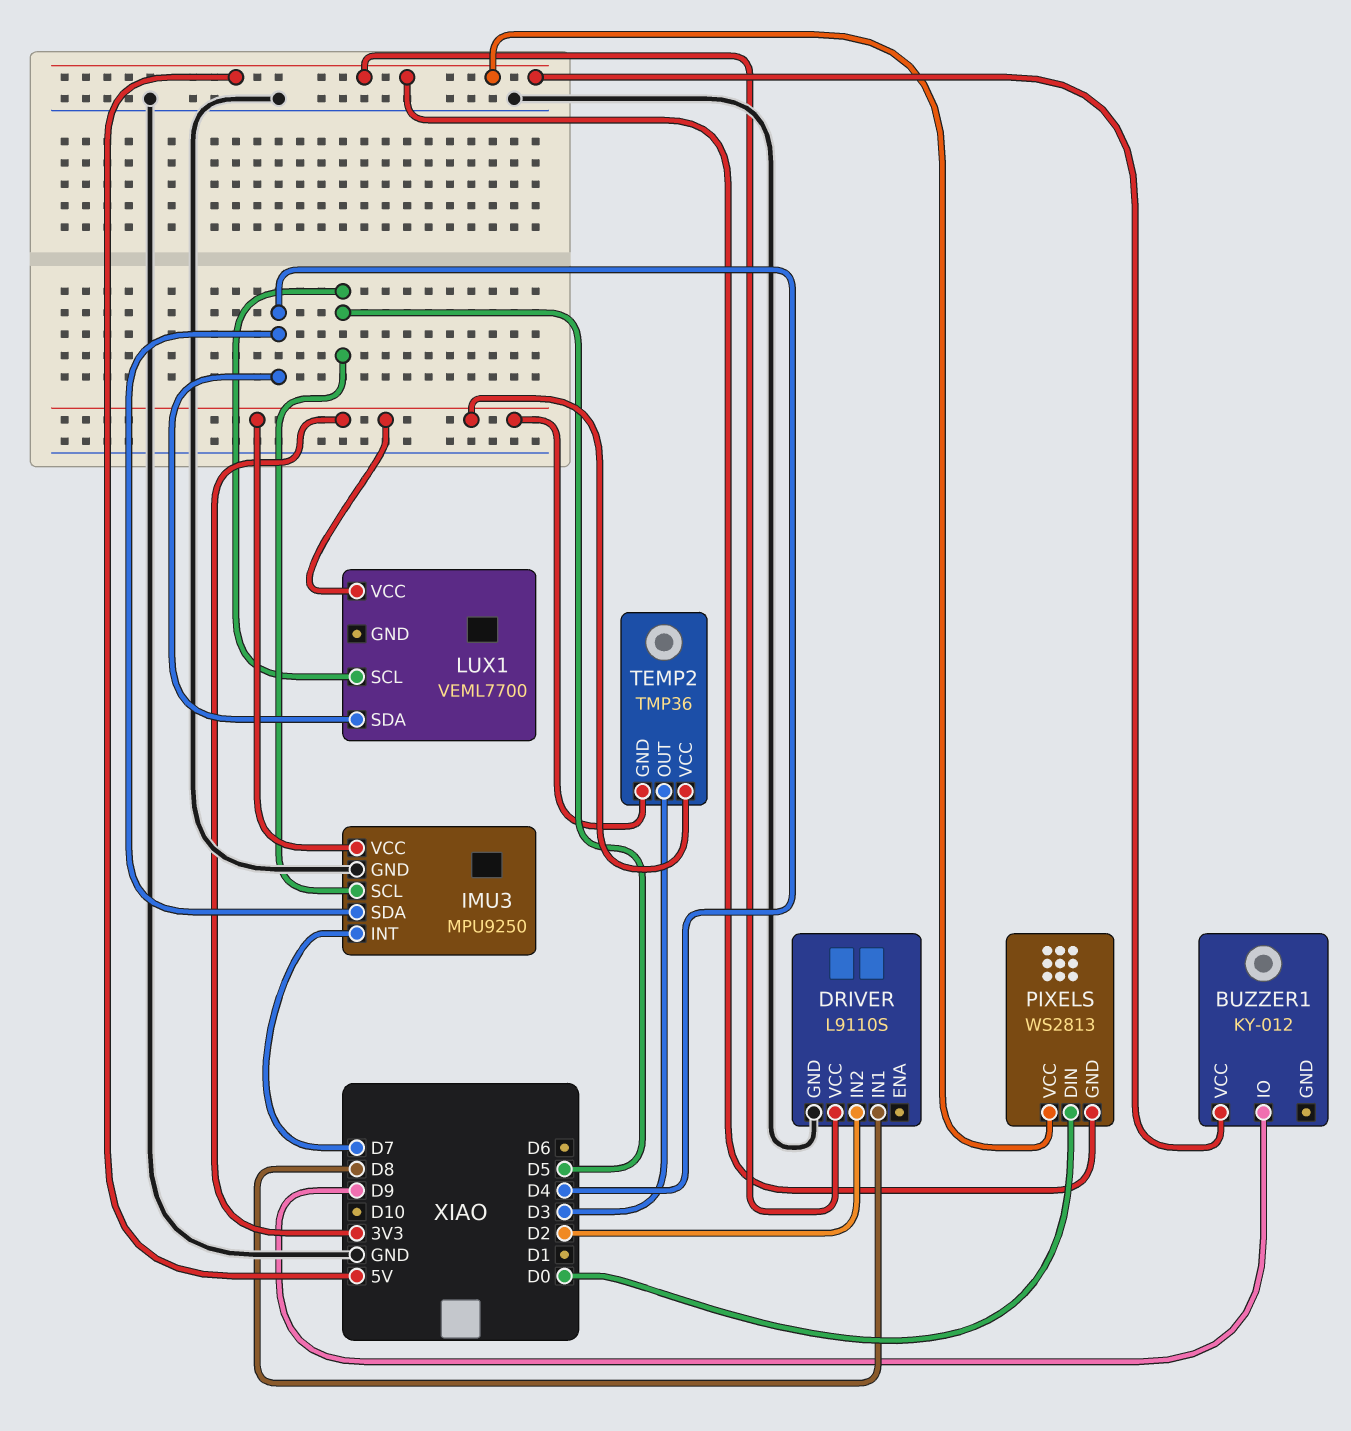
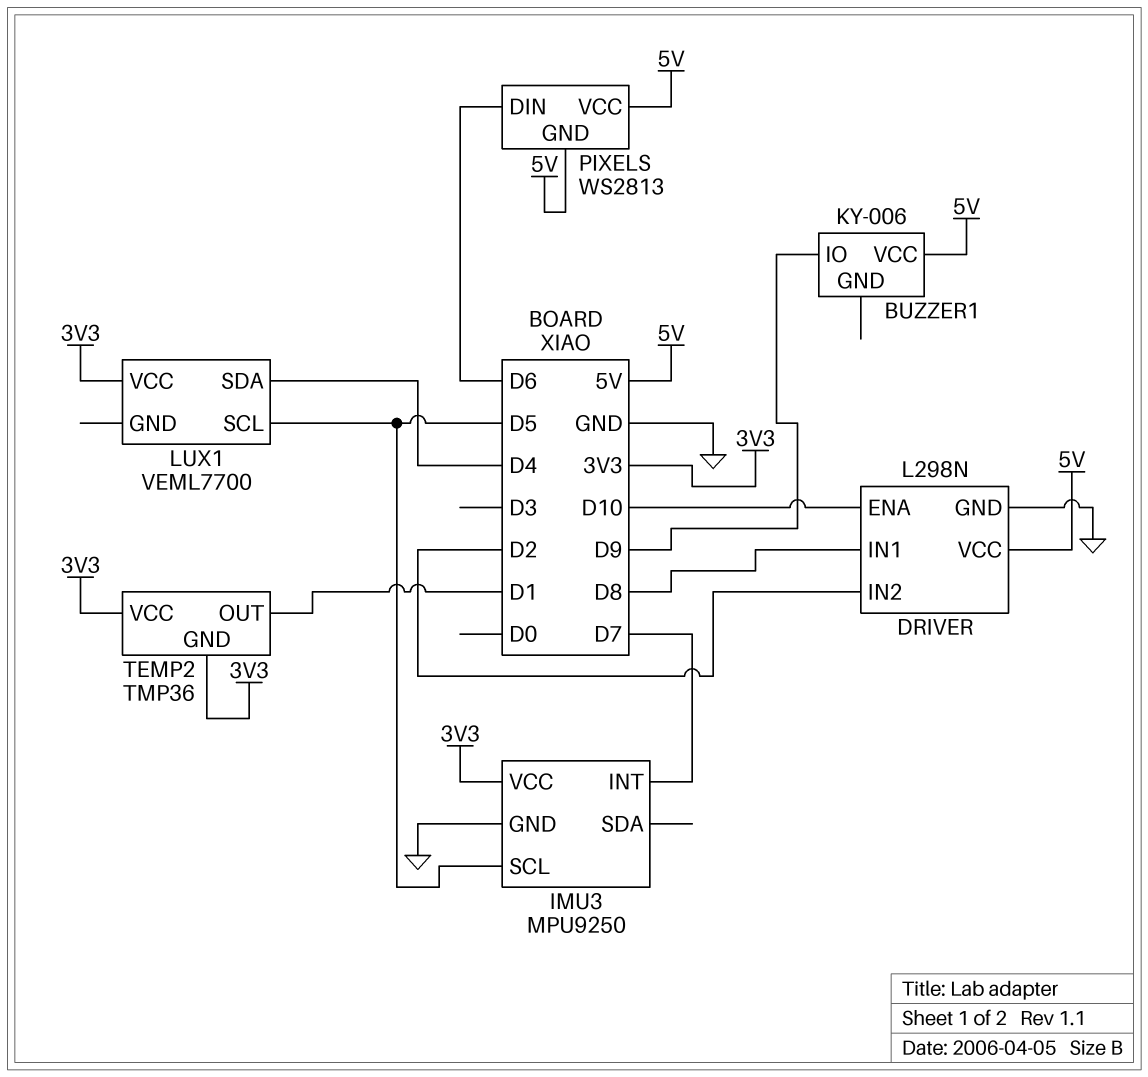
BUZZER1: KY-012 -> KY-006
DRIVER: L9110S -> L298N
DRIVER pin ENA: none -> D10
IMU3 pin SDA: D4 -> none
PIXELS pin DIN: D0 -> D6
TEMP2 pin OUT: D3 -> D1

